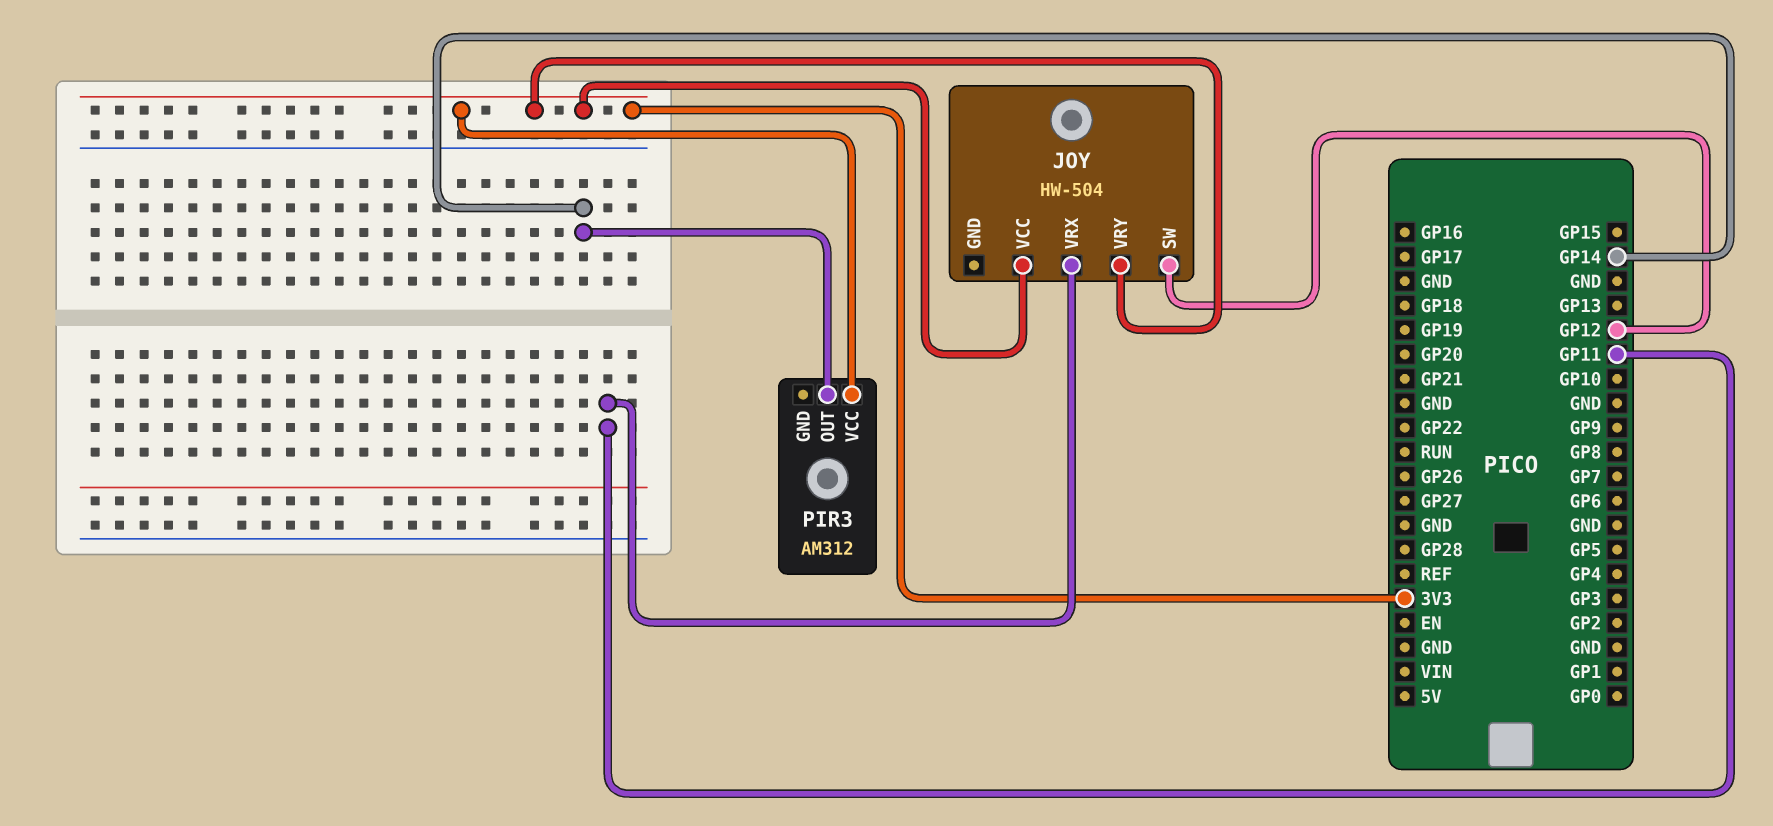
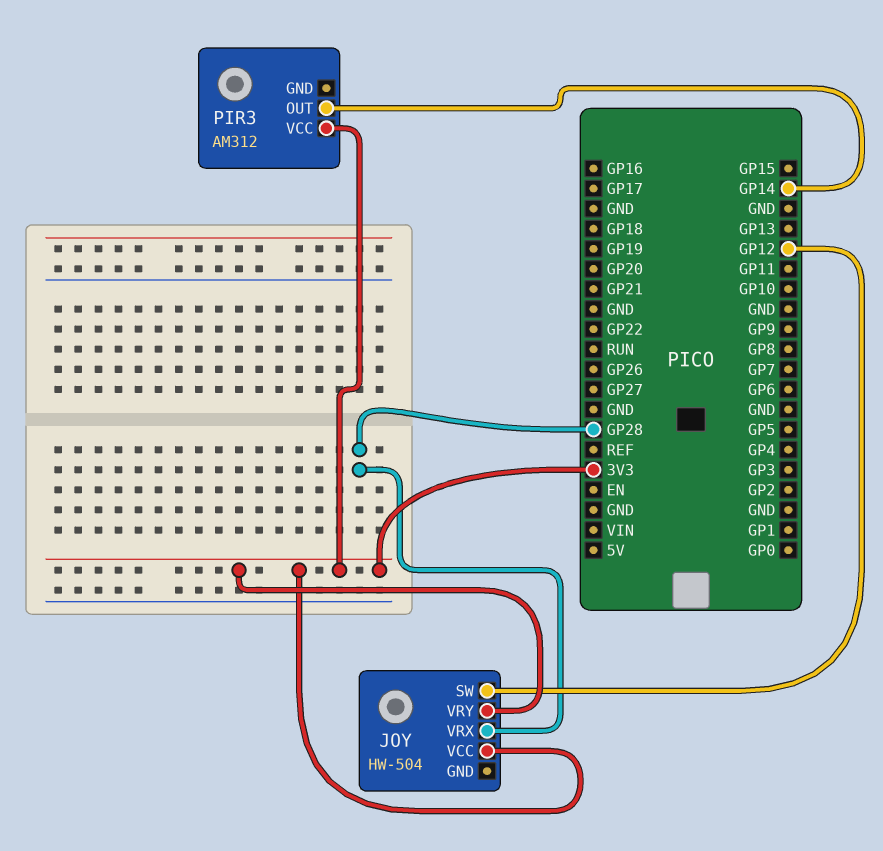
JOY pin VRX: GP11 -> GP28

